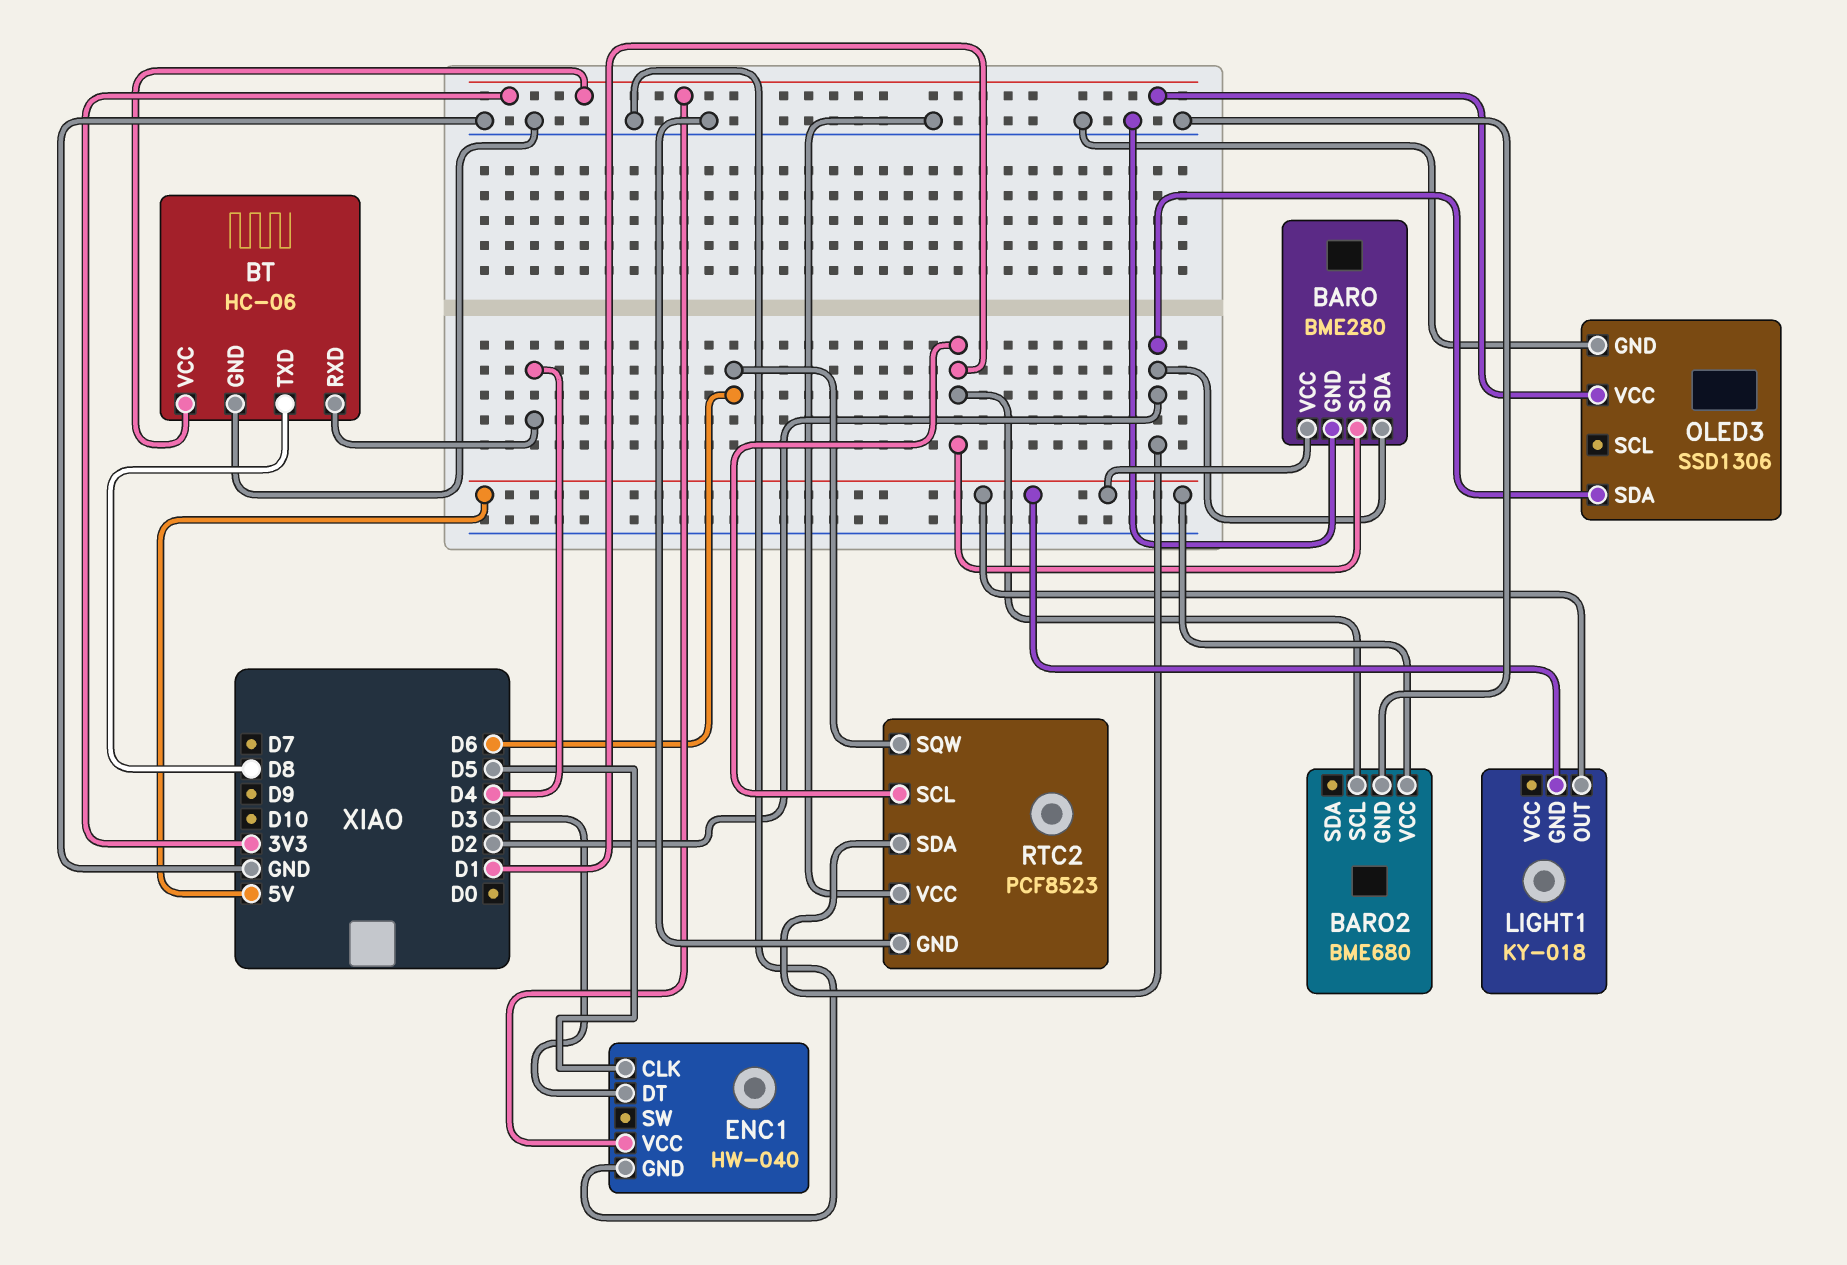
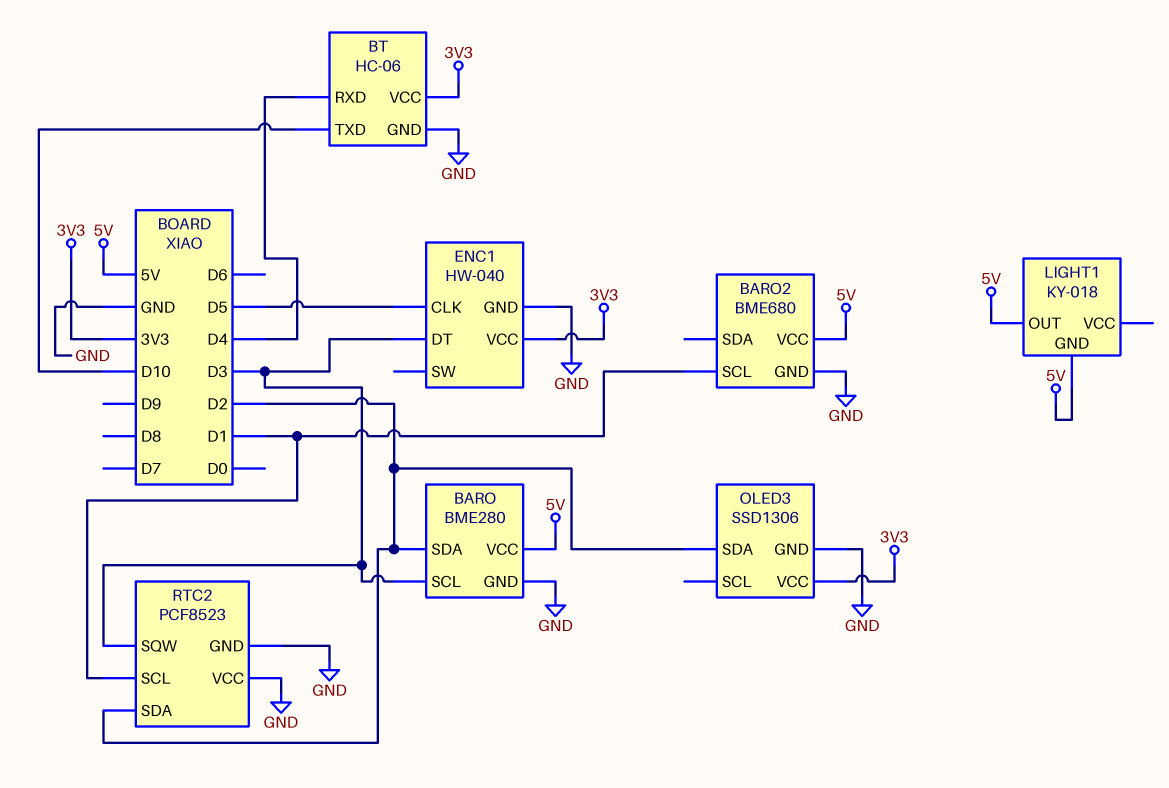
BARO pin SCL: D1 -> D3
BT pin TXD: D8 -> D10
RTC2 pin SQW: D6 -> D3

